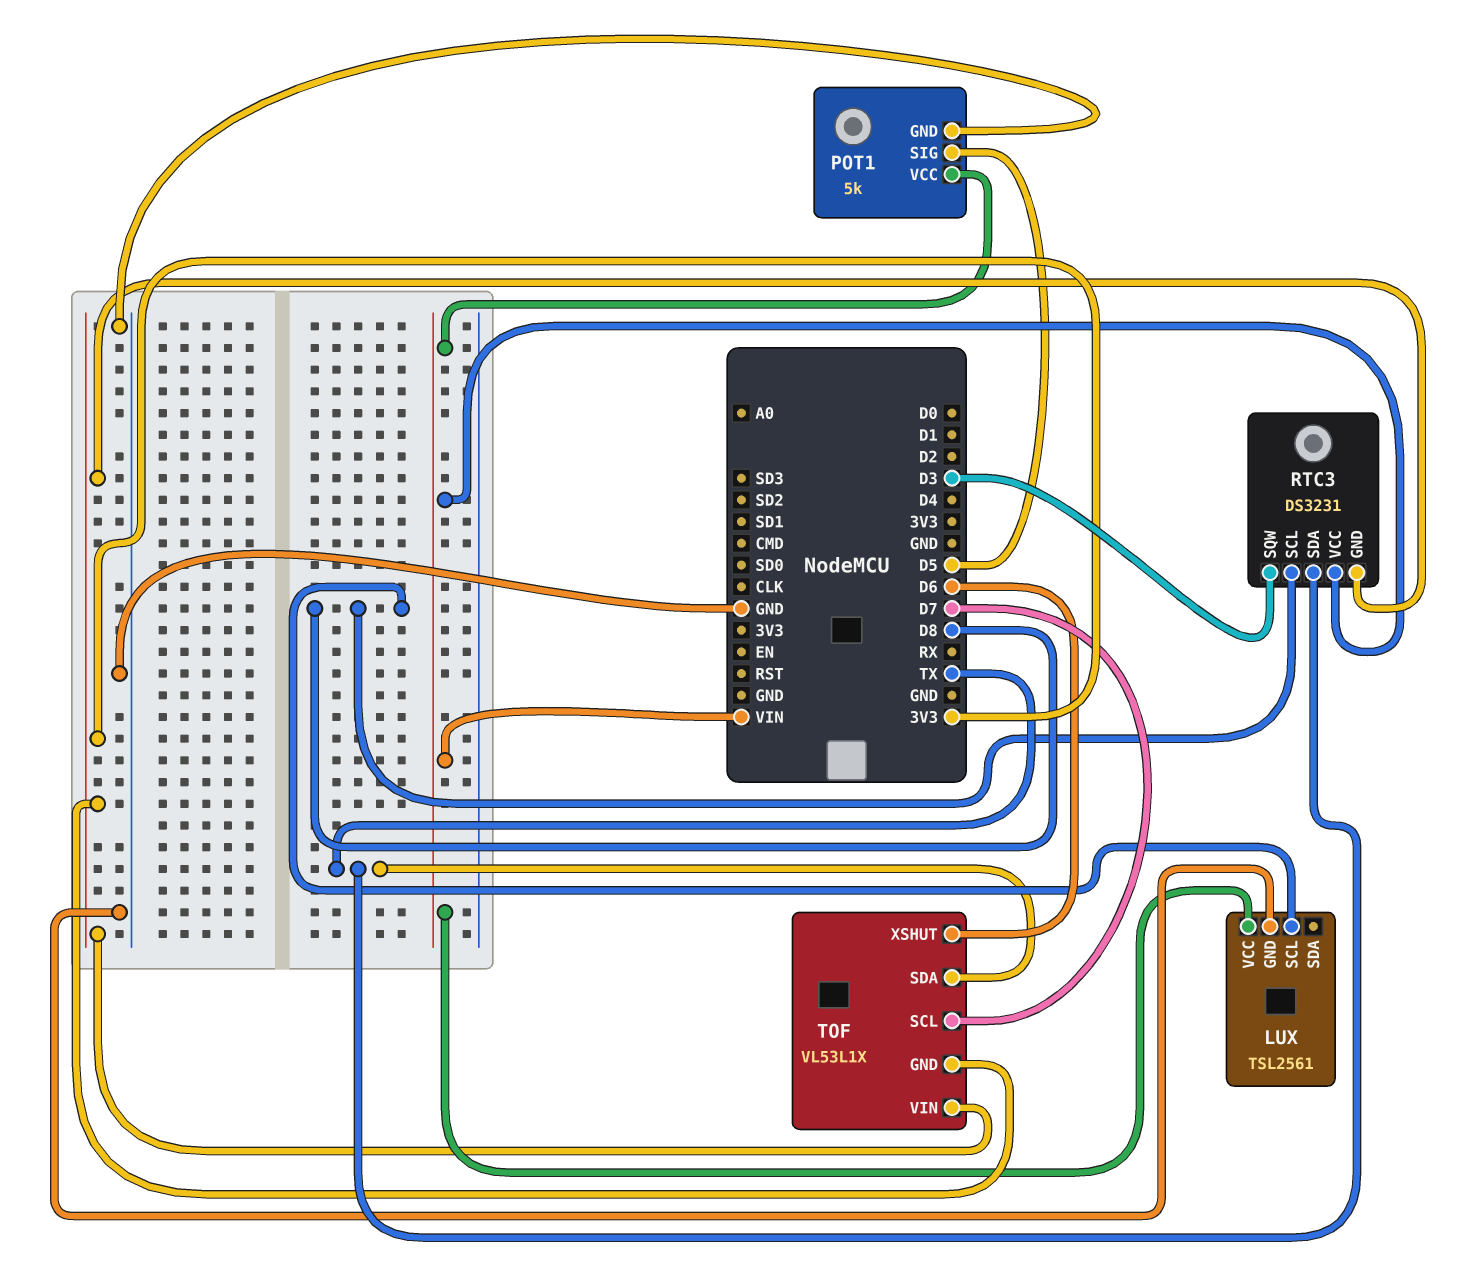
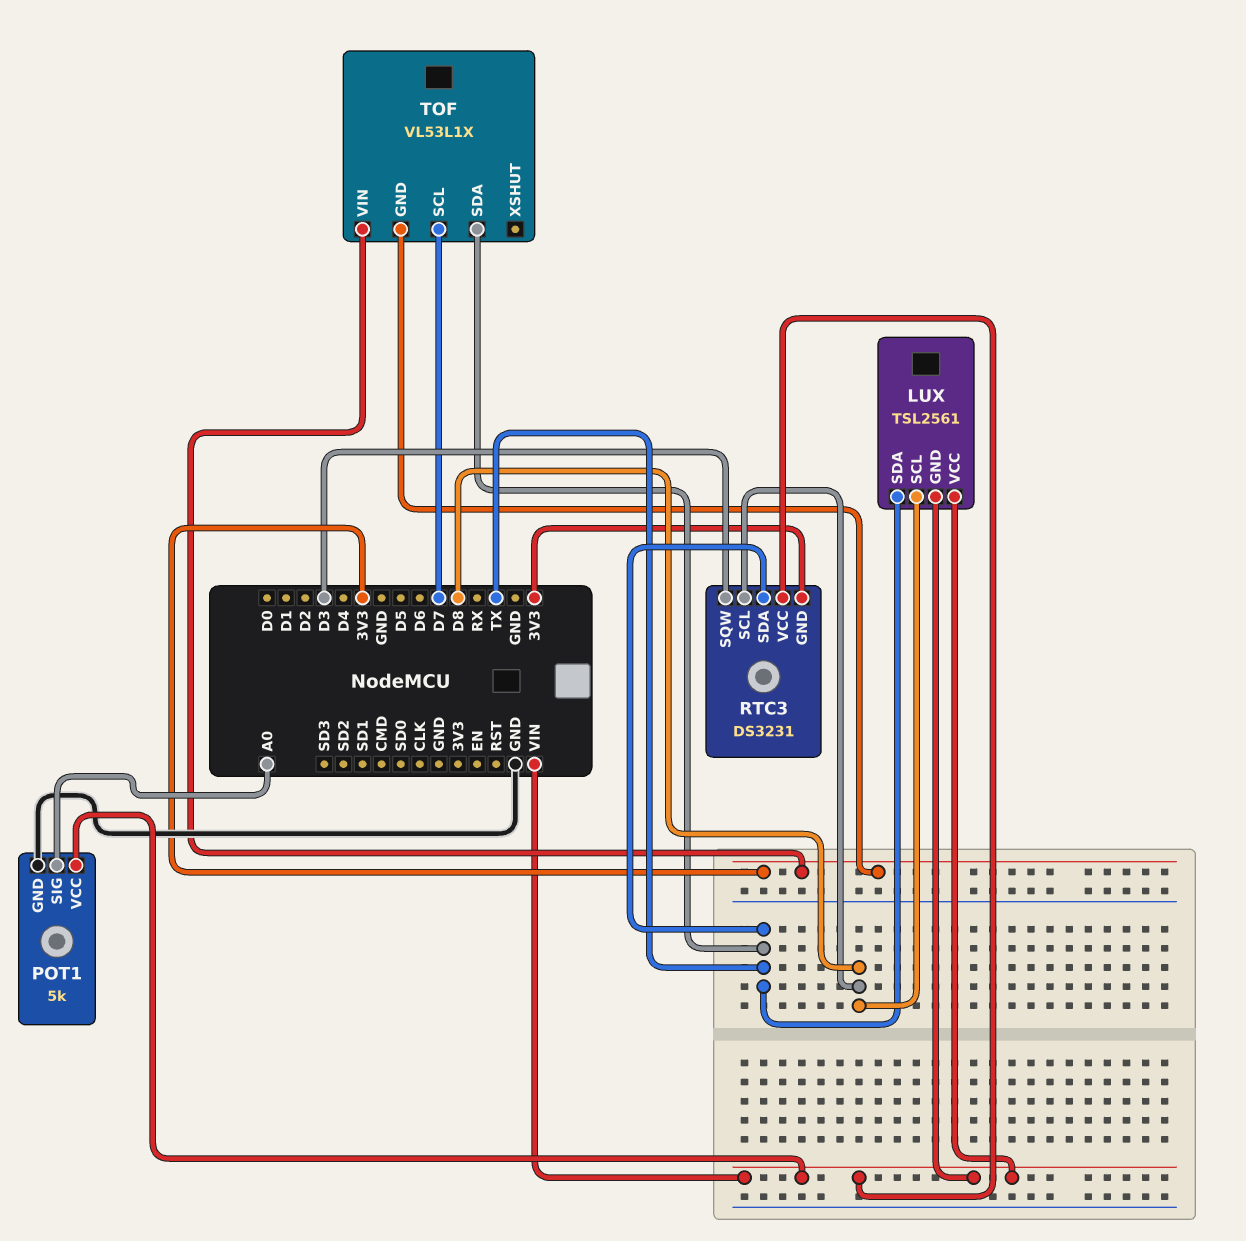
LUX pin GND: GND -> VIN
LUX pin SDA: none -> TX
POT1 pin SIG: D5 -> A0
TOF pin XSHUT: D6 -> none

